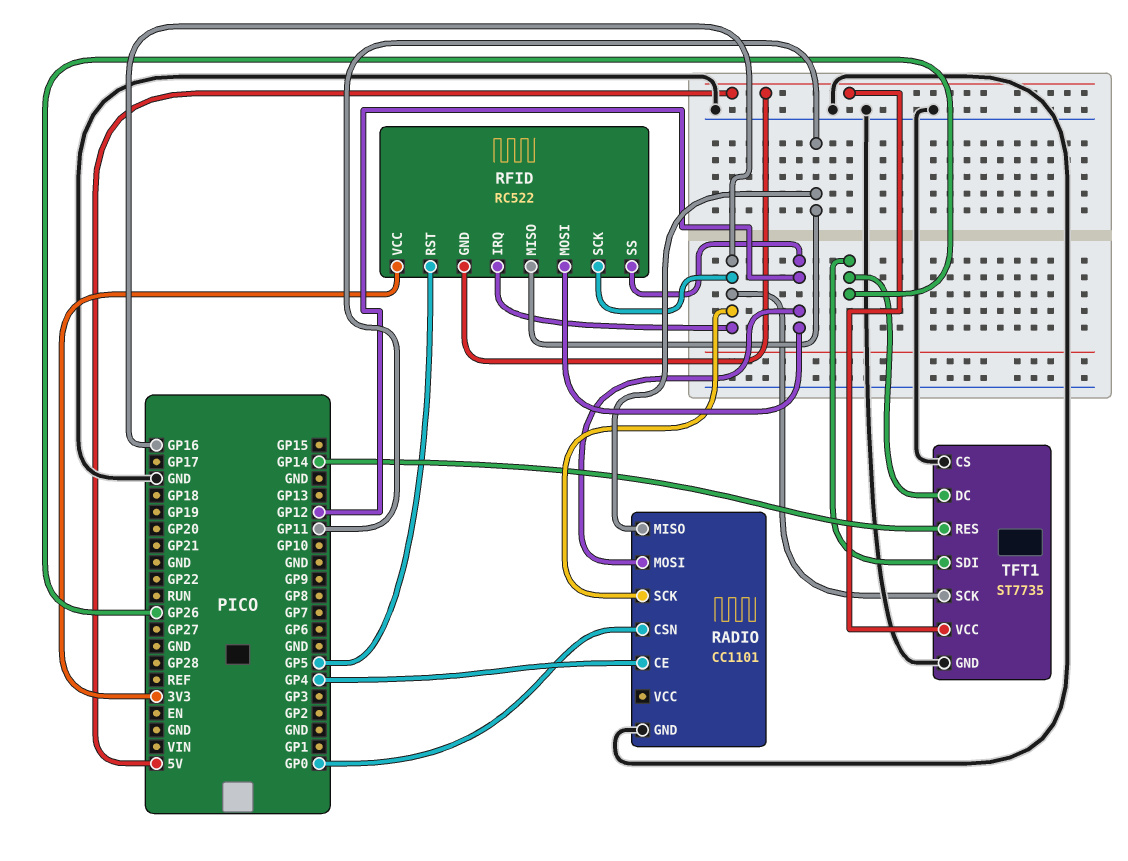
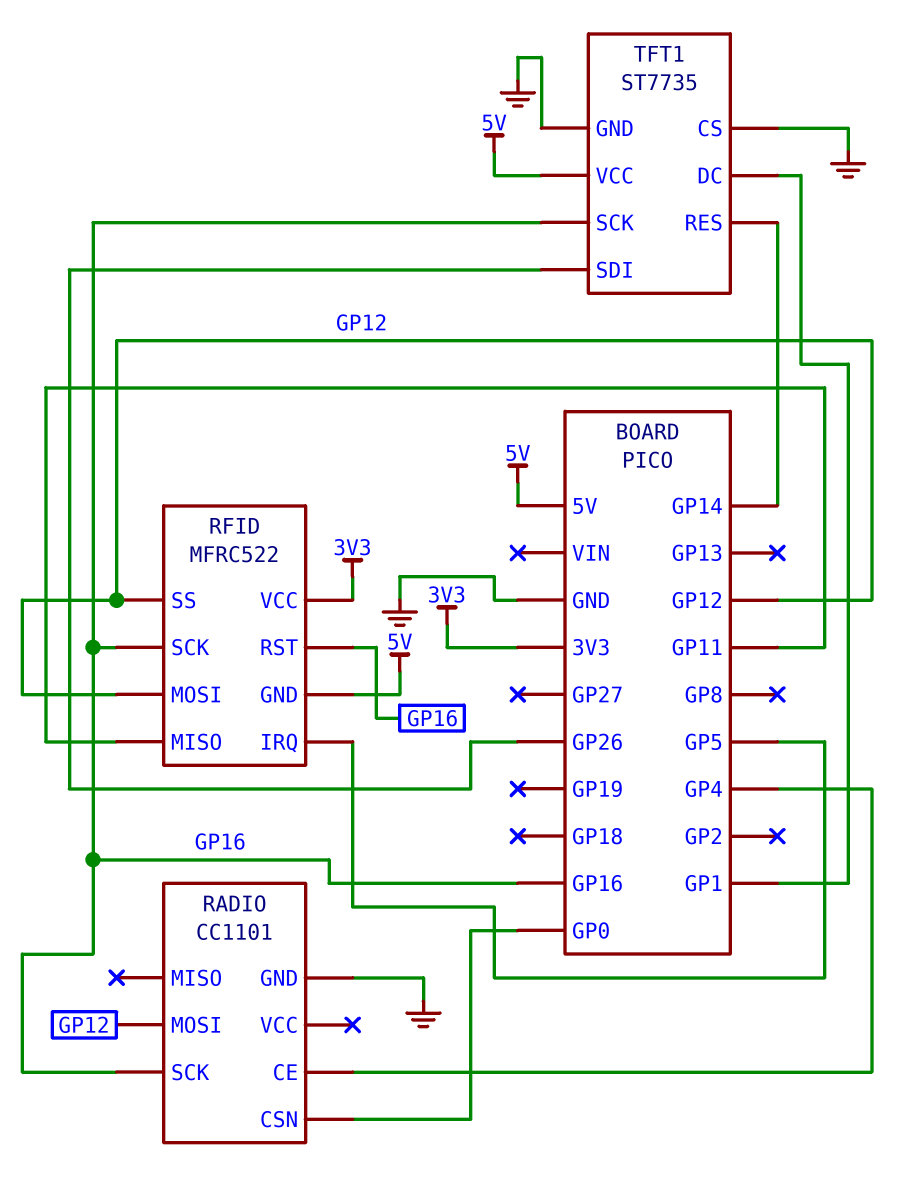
RADIO pin MISO: GP11 -> none
RFID: RC522 -> MFRC522
RFID pin IRQ: GP16 -> GP5
RFID pin RST: GP5 -> GP16
TFT1 pin DC: GP26 -> GP1

